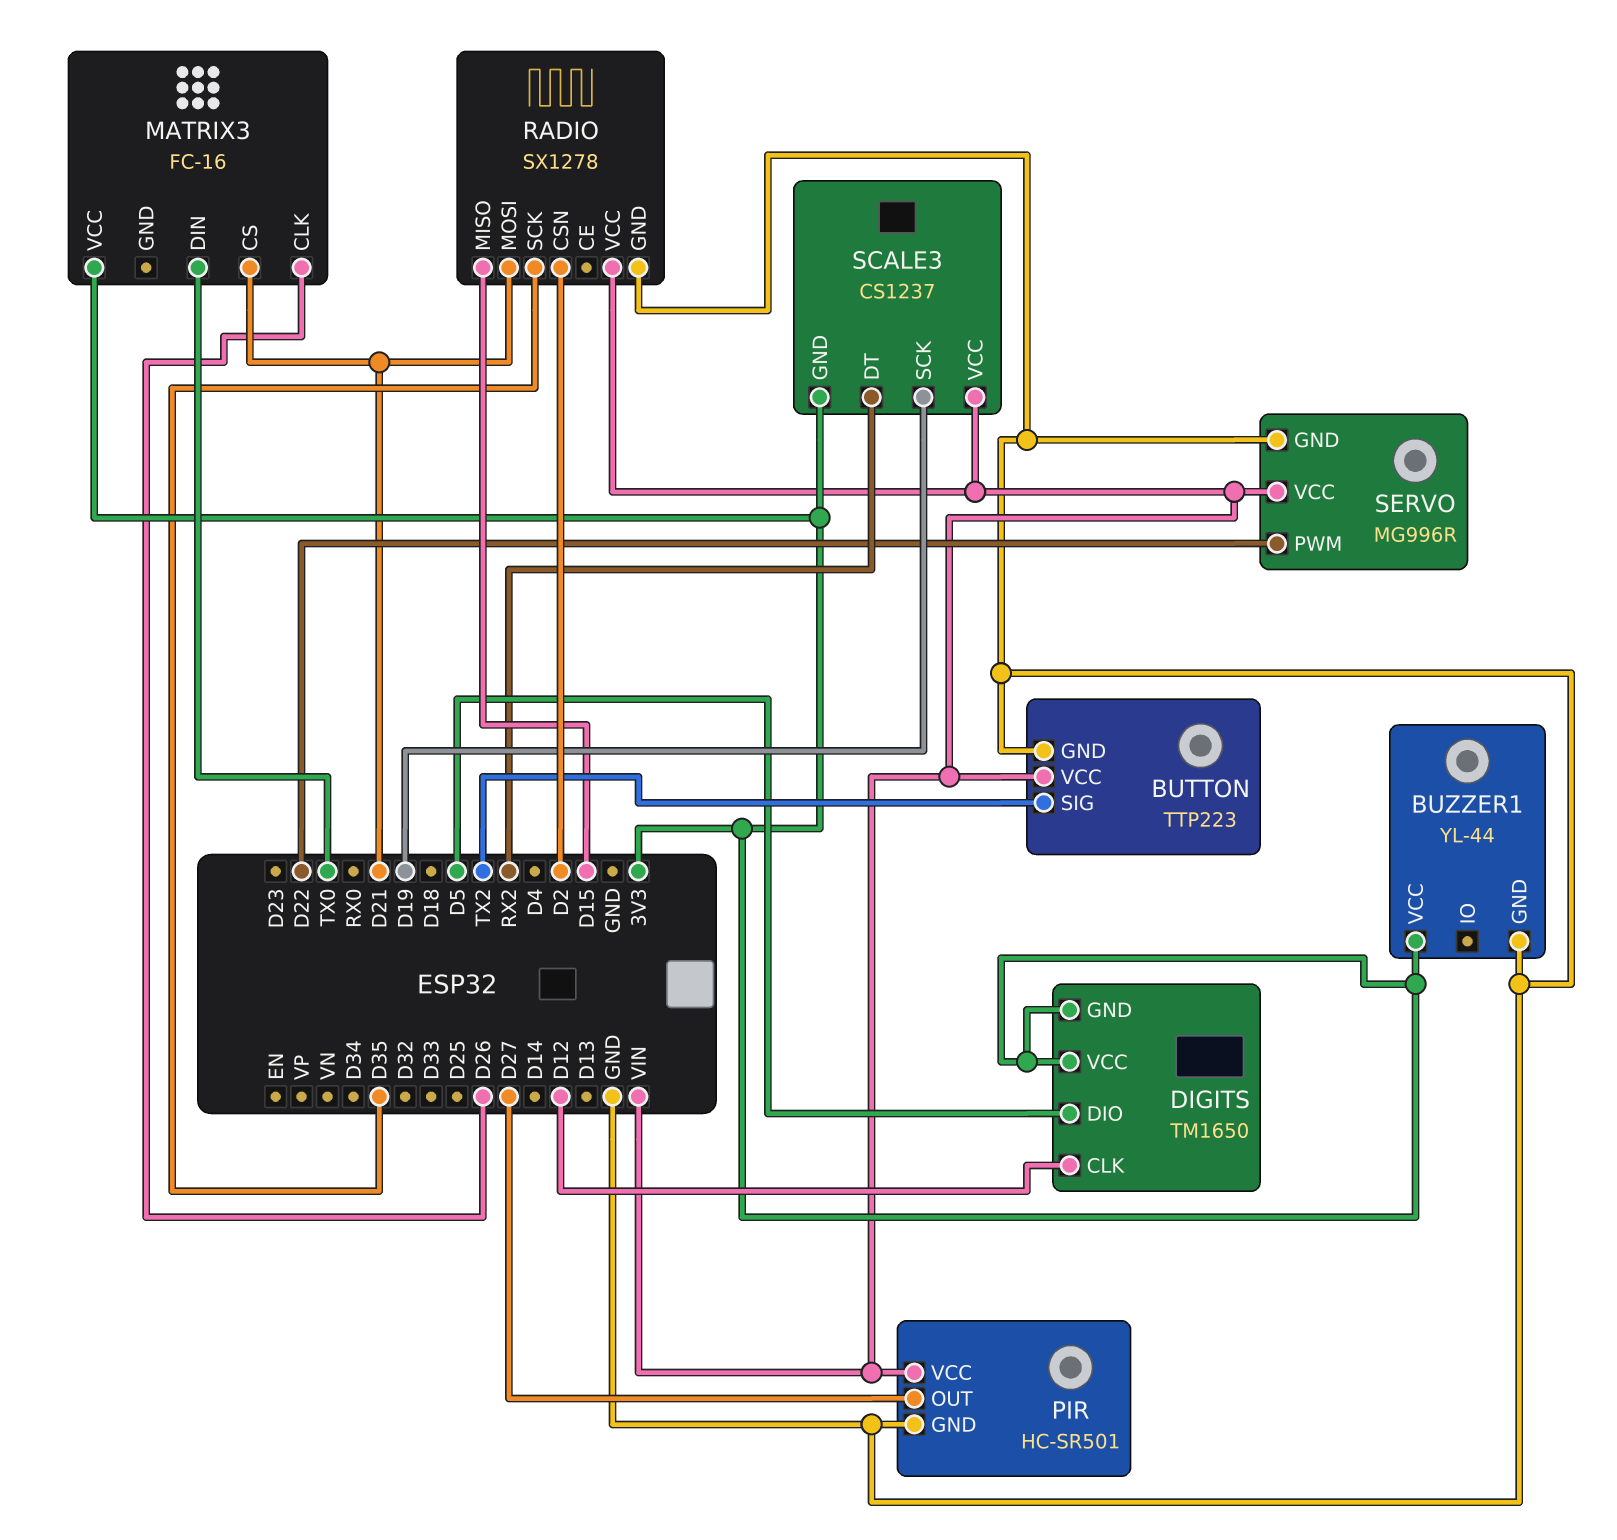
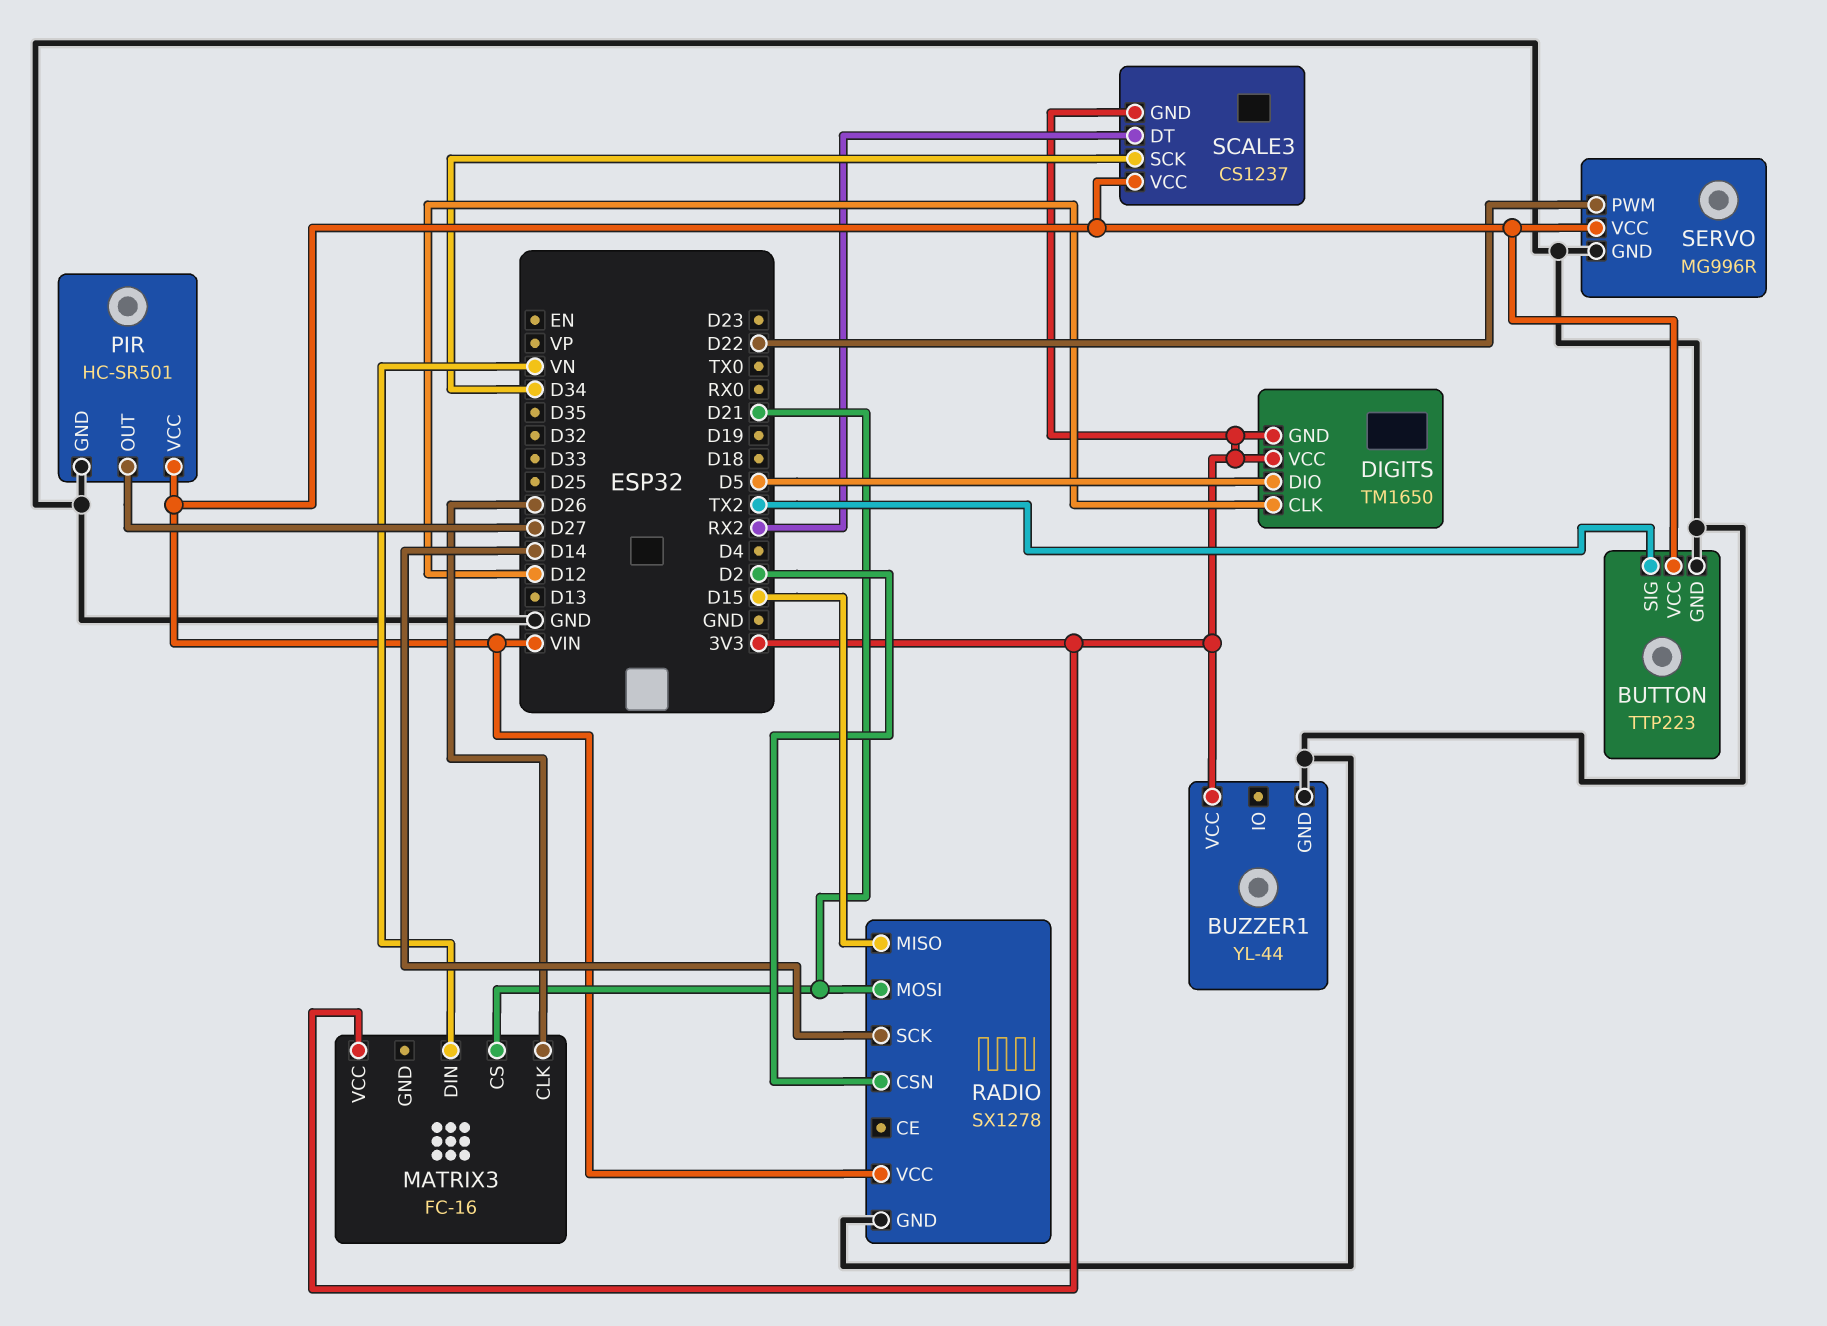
MATRIX3 pin DIN: TX0 -> VN
RADIO pin SCK: D35 -> D14
SCALE3 pin SCK: D19 -> D34

